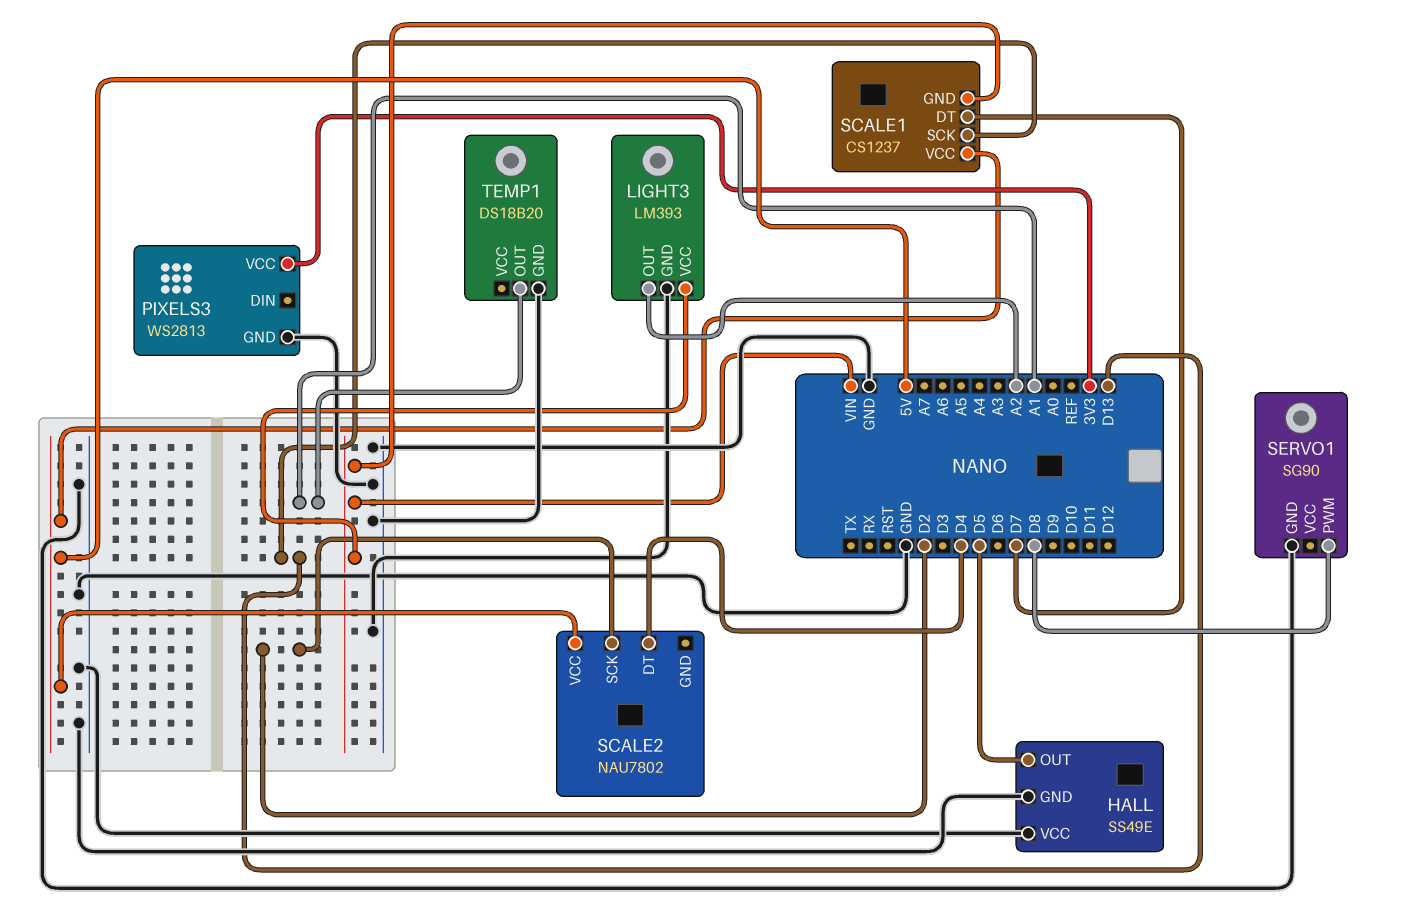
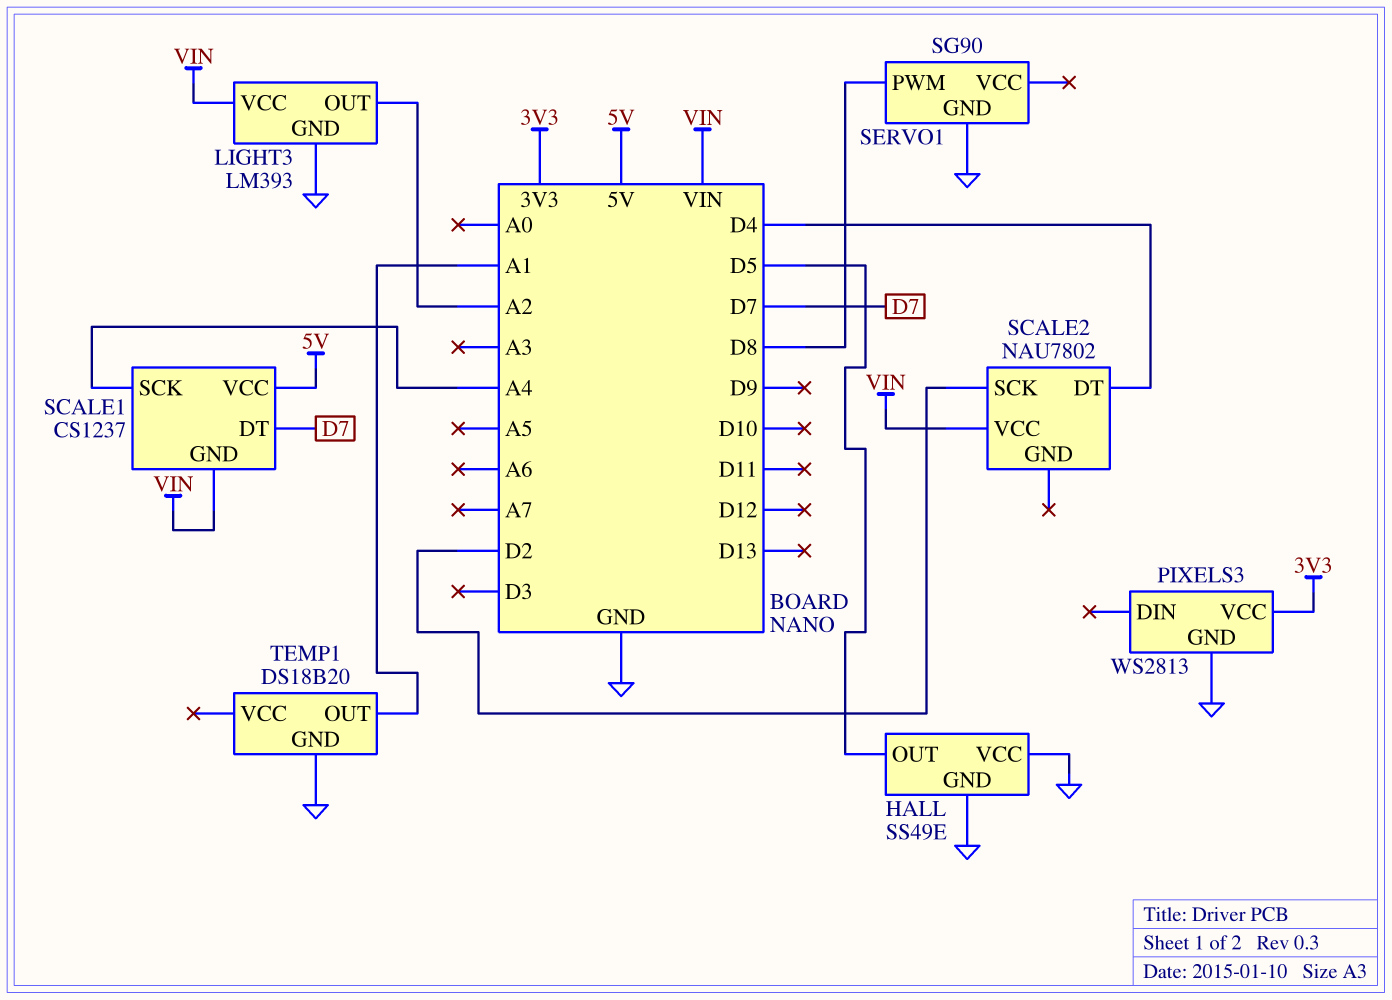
SCALE1 pin SCK: D13 -> A4
SCALE2 pin VCC: 5V -> VIN

